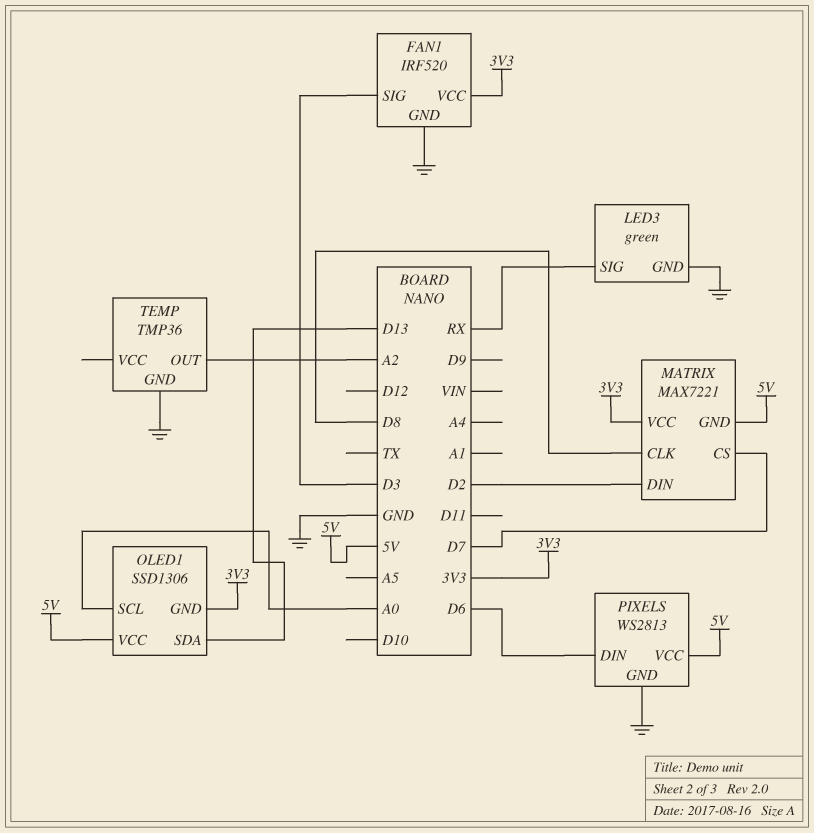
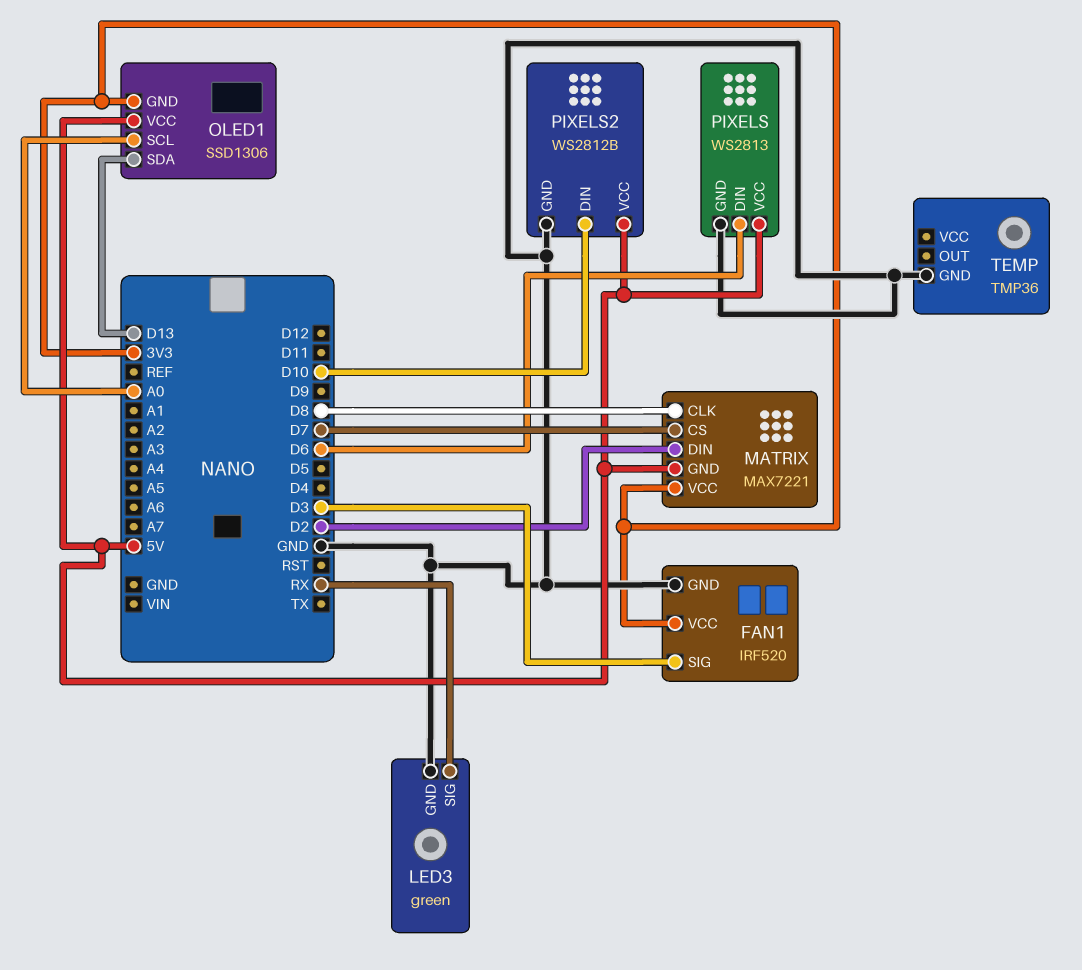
PIXELS2: none -> WS2812B
PIXELS2 pin DIN: none -> D10
PIXELS2 pin GND: none -> GND
PIXELS2 pin VCC: none -> 5V
TEMP pin OUT: A2 -> none

